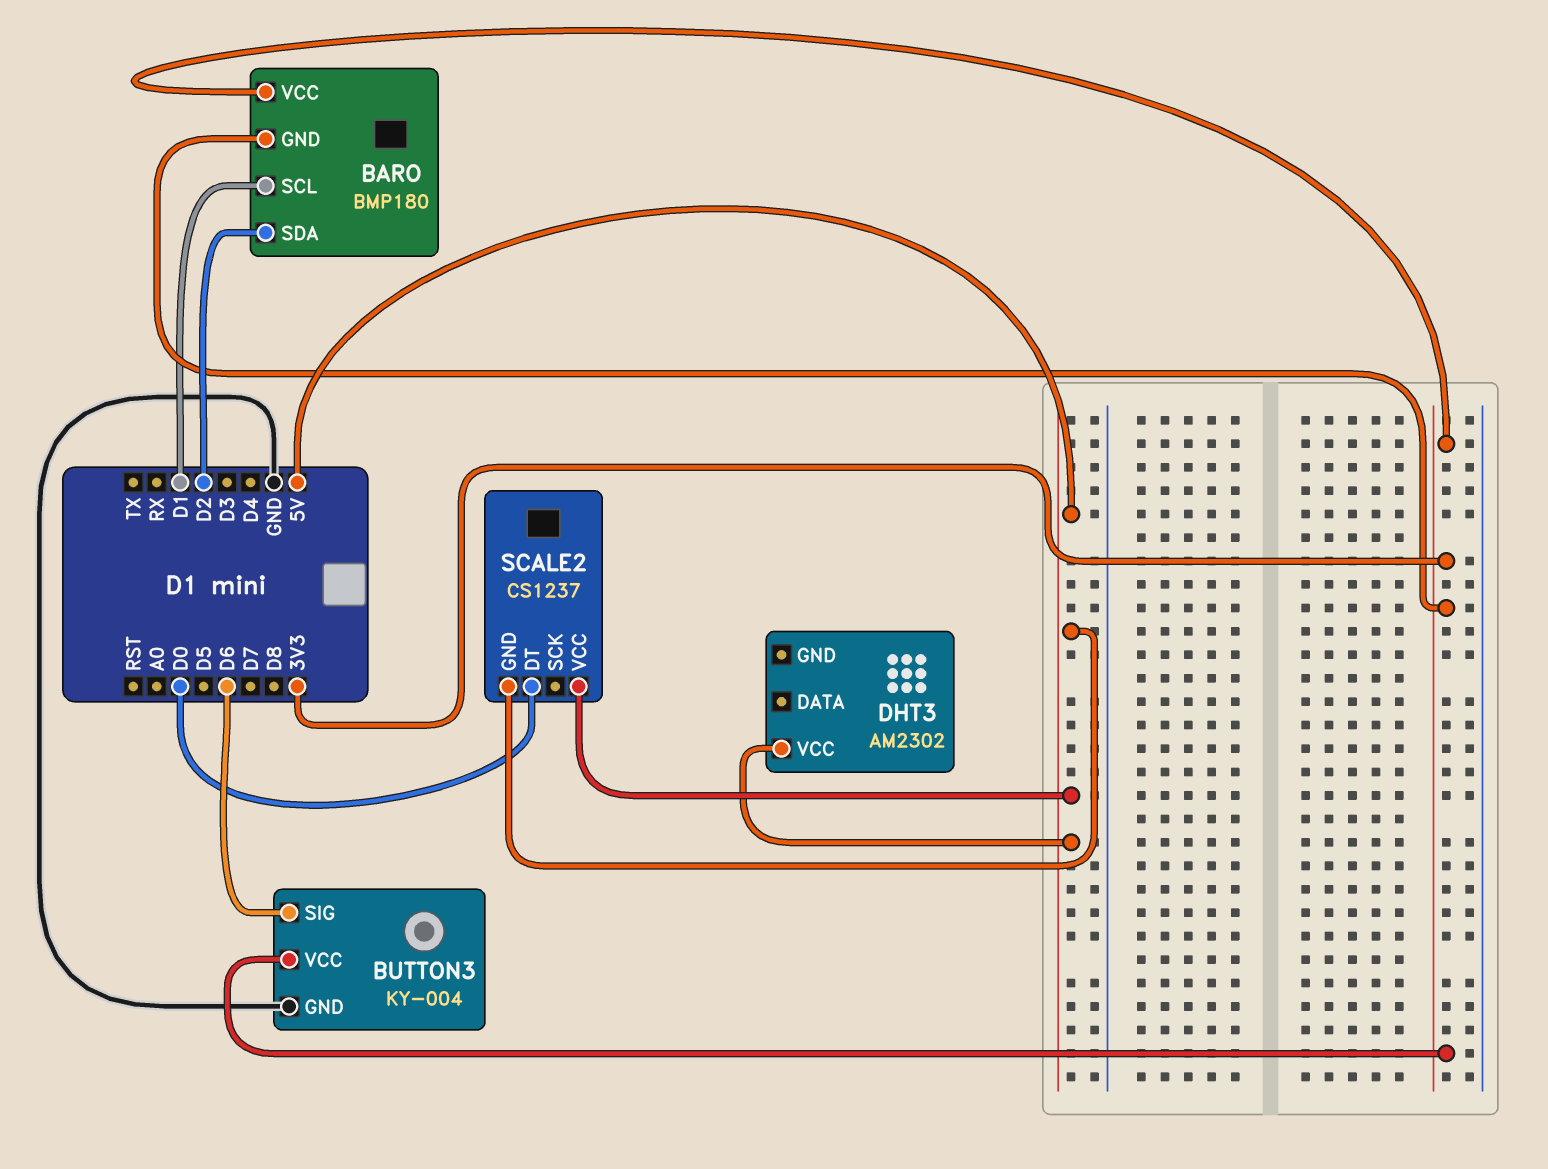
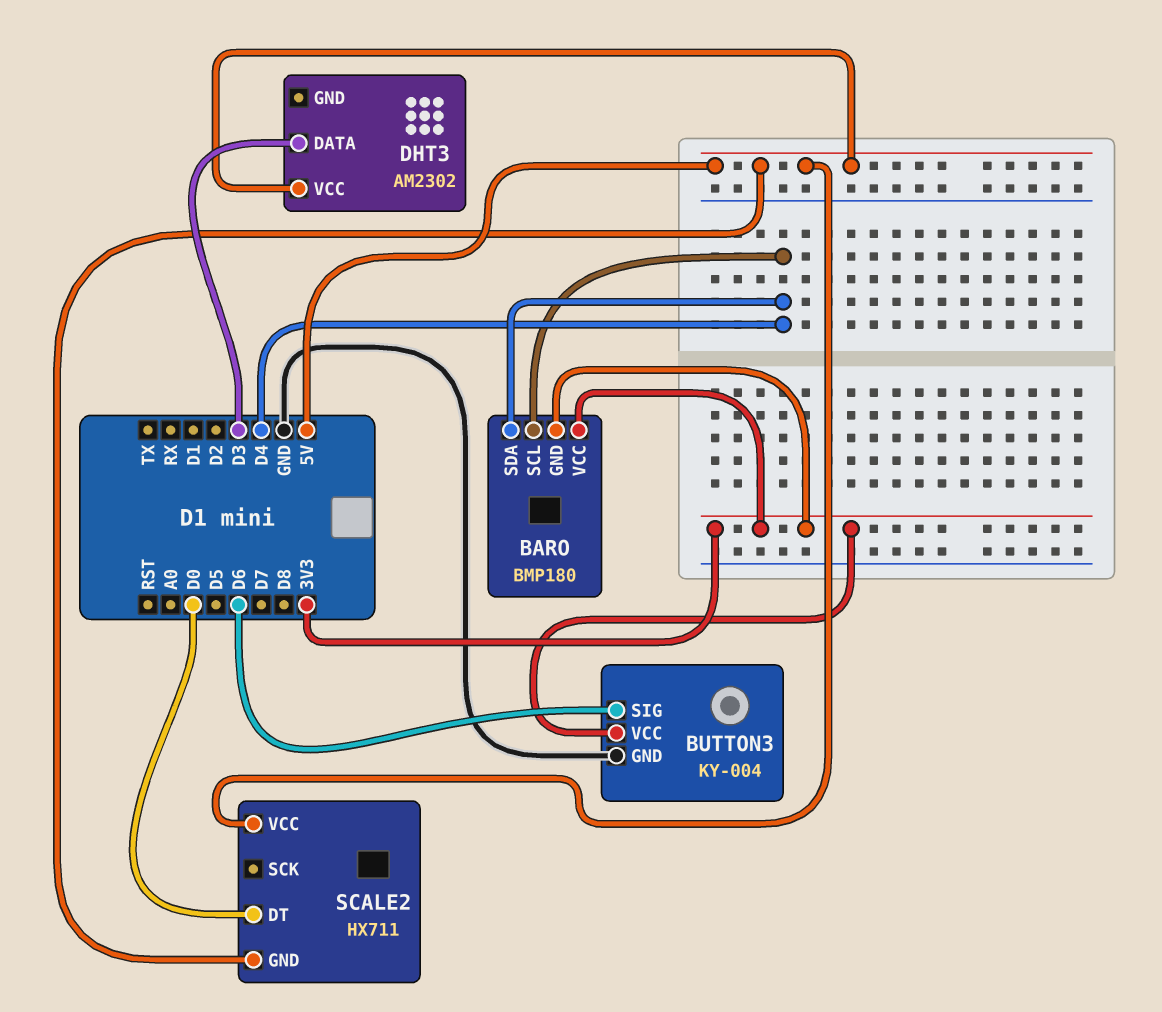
BARO pin SCL: D1 -> D4
BARO pin SDA: D2 -> D4
DHT3 pin DATA: none -> D3
SCALE2: CS1237 -> HX711

